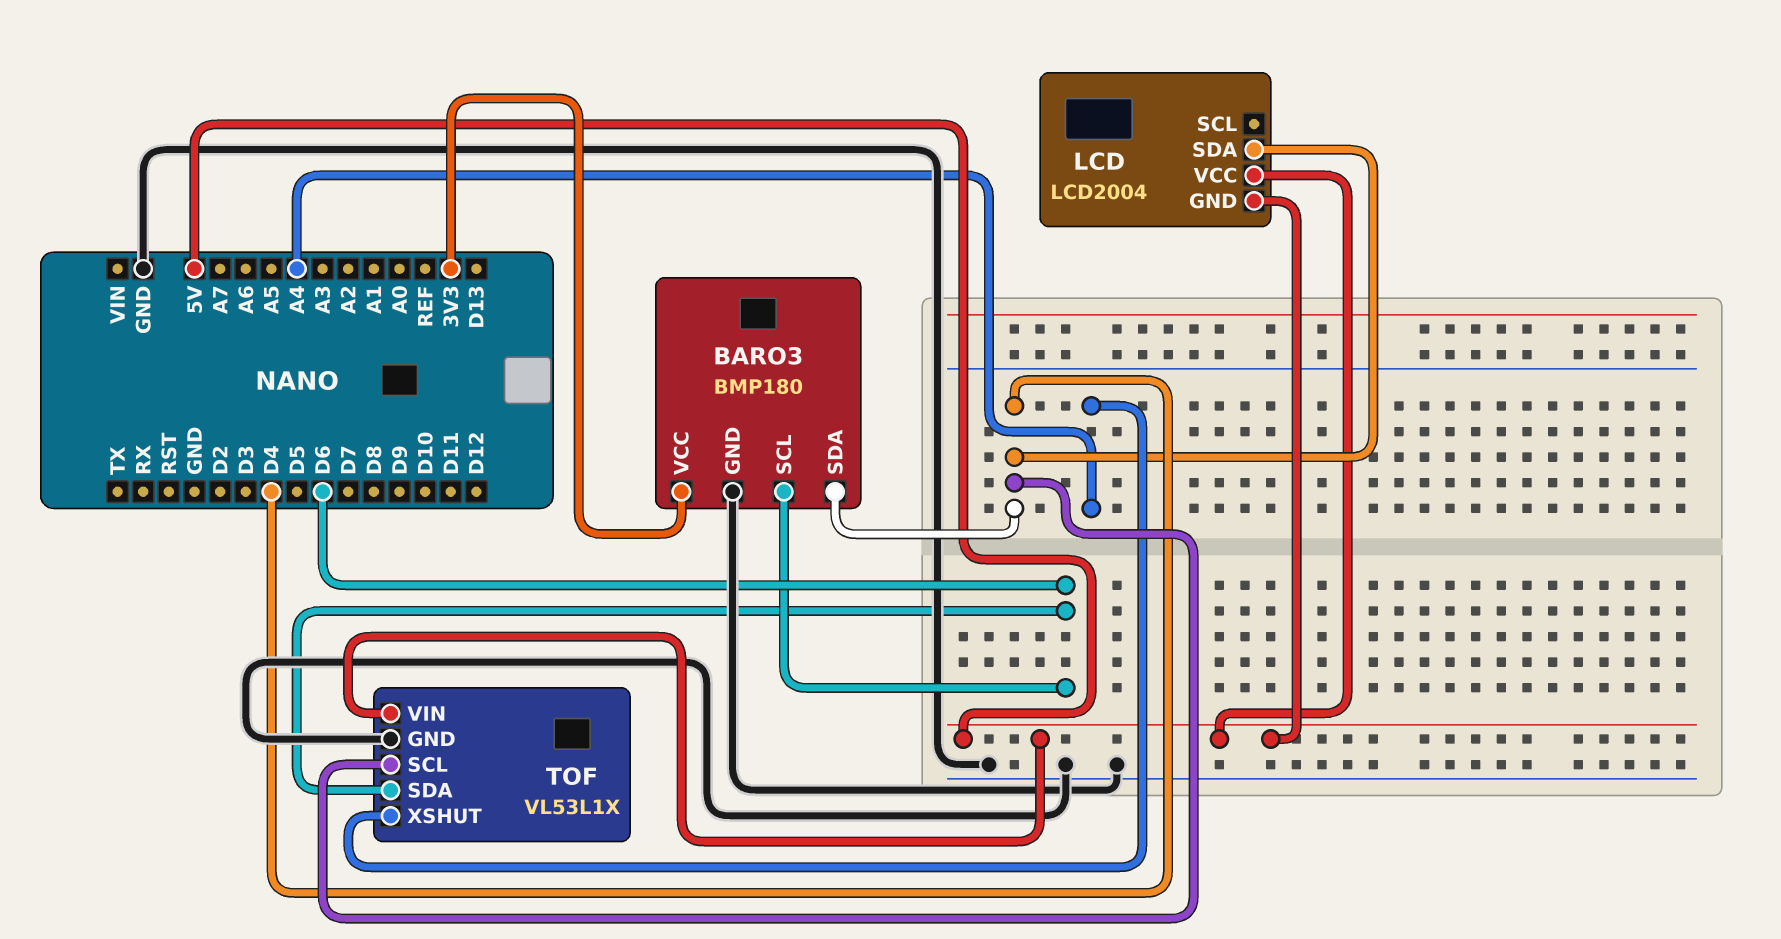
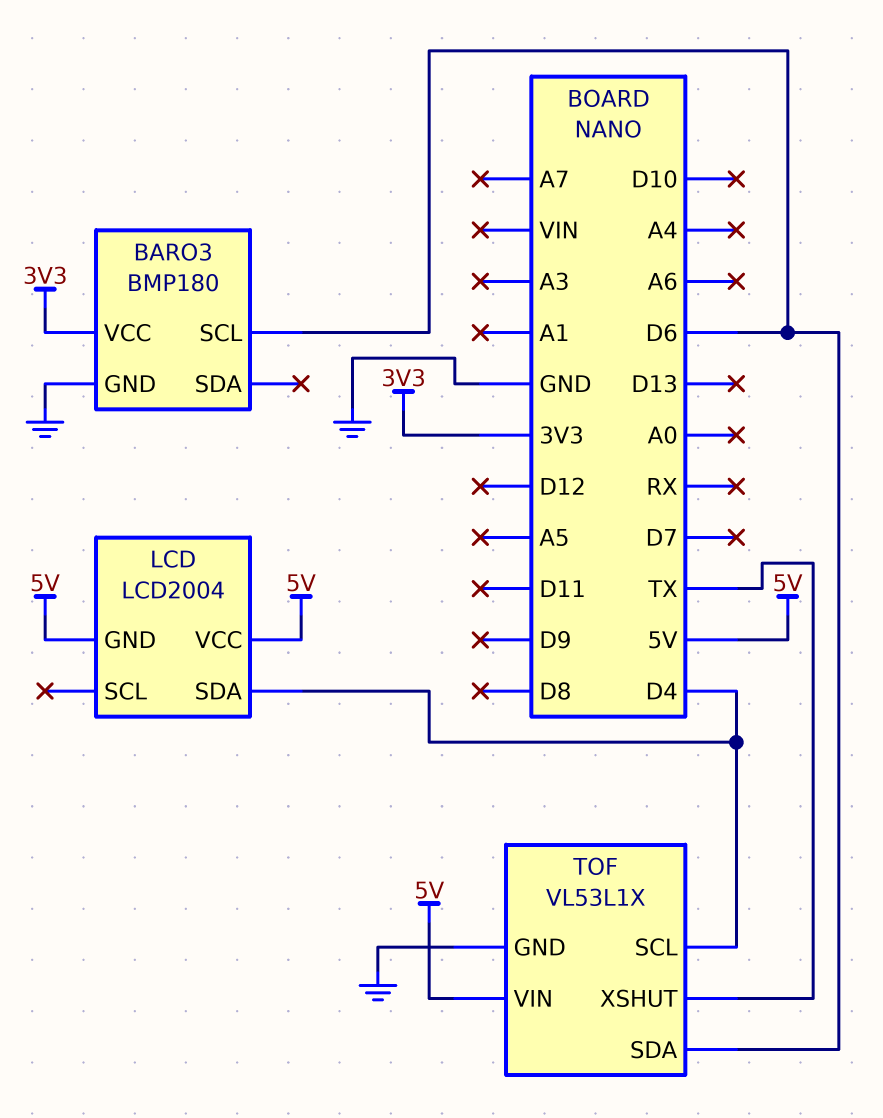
BARO3 pin SDA: D4 -> none
TOF pin XSHUT: A4 -> TX

